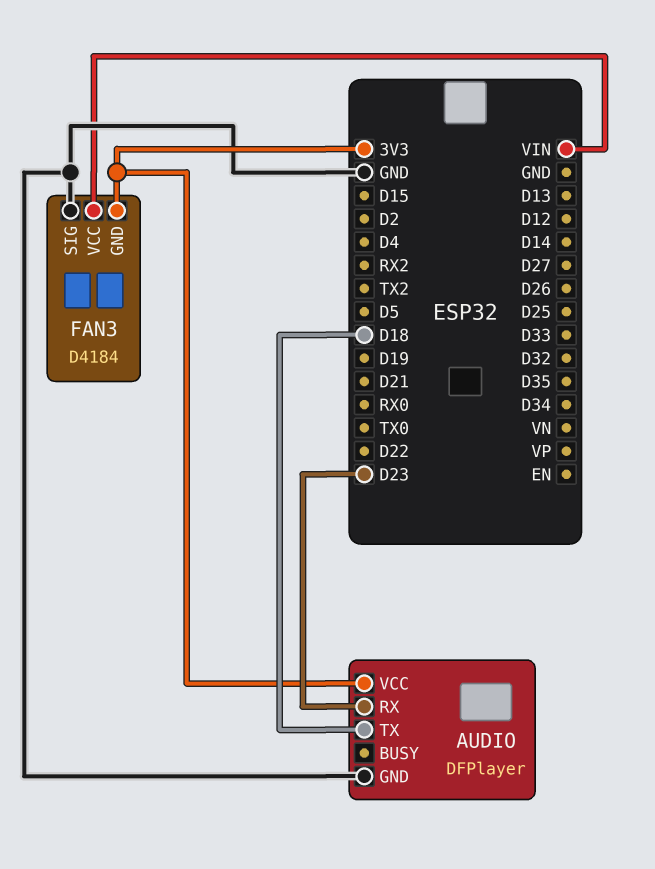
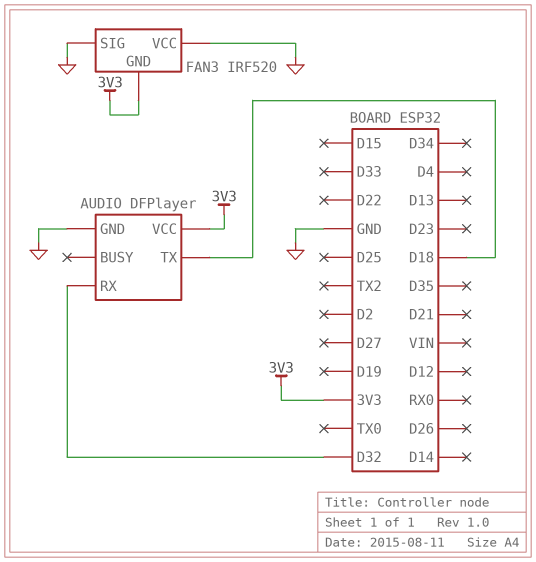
AUDIO pin RX: D23 -> D32
FAN3: D4184 -> IRF520
FAN3 pin VCC: VIN -> GND

